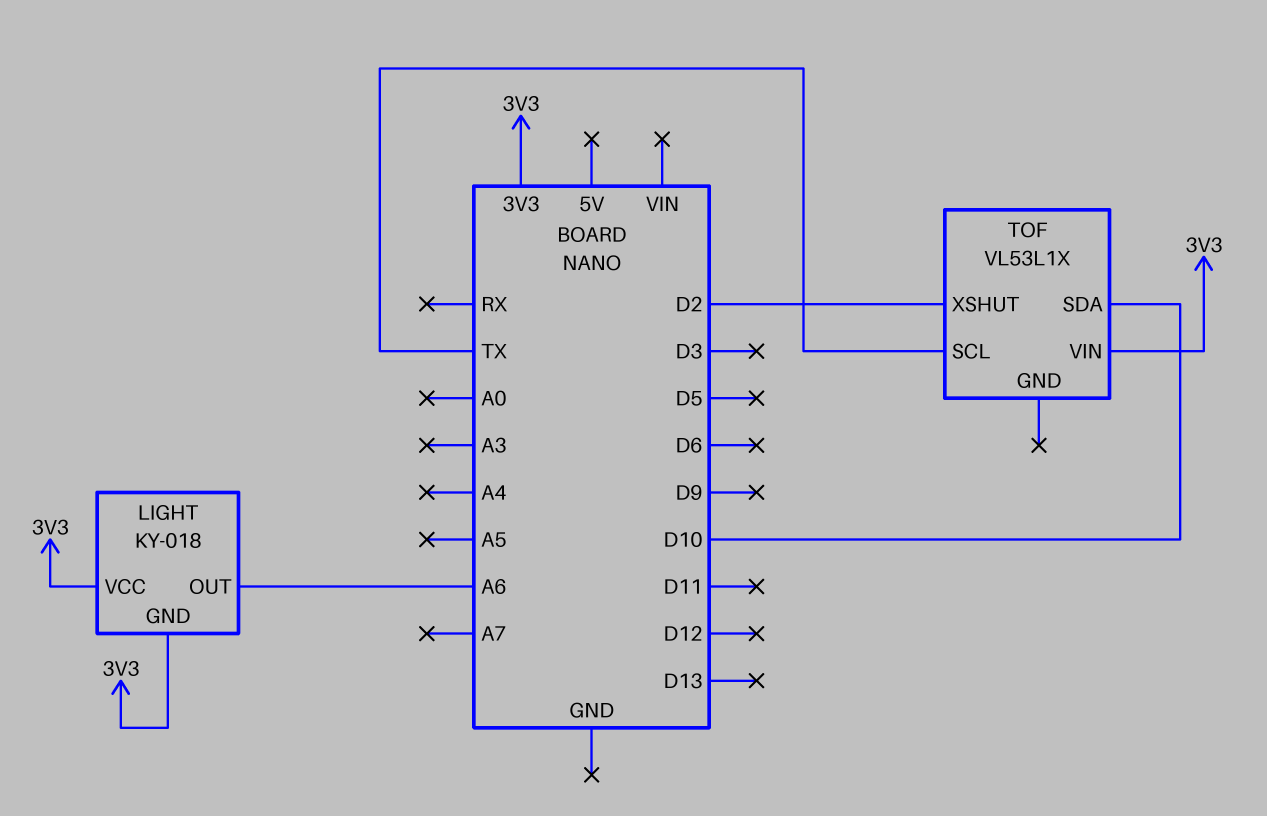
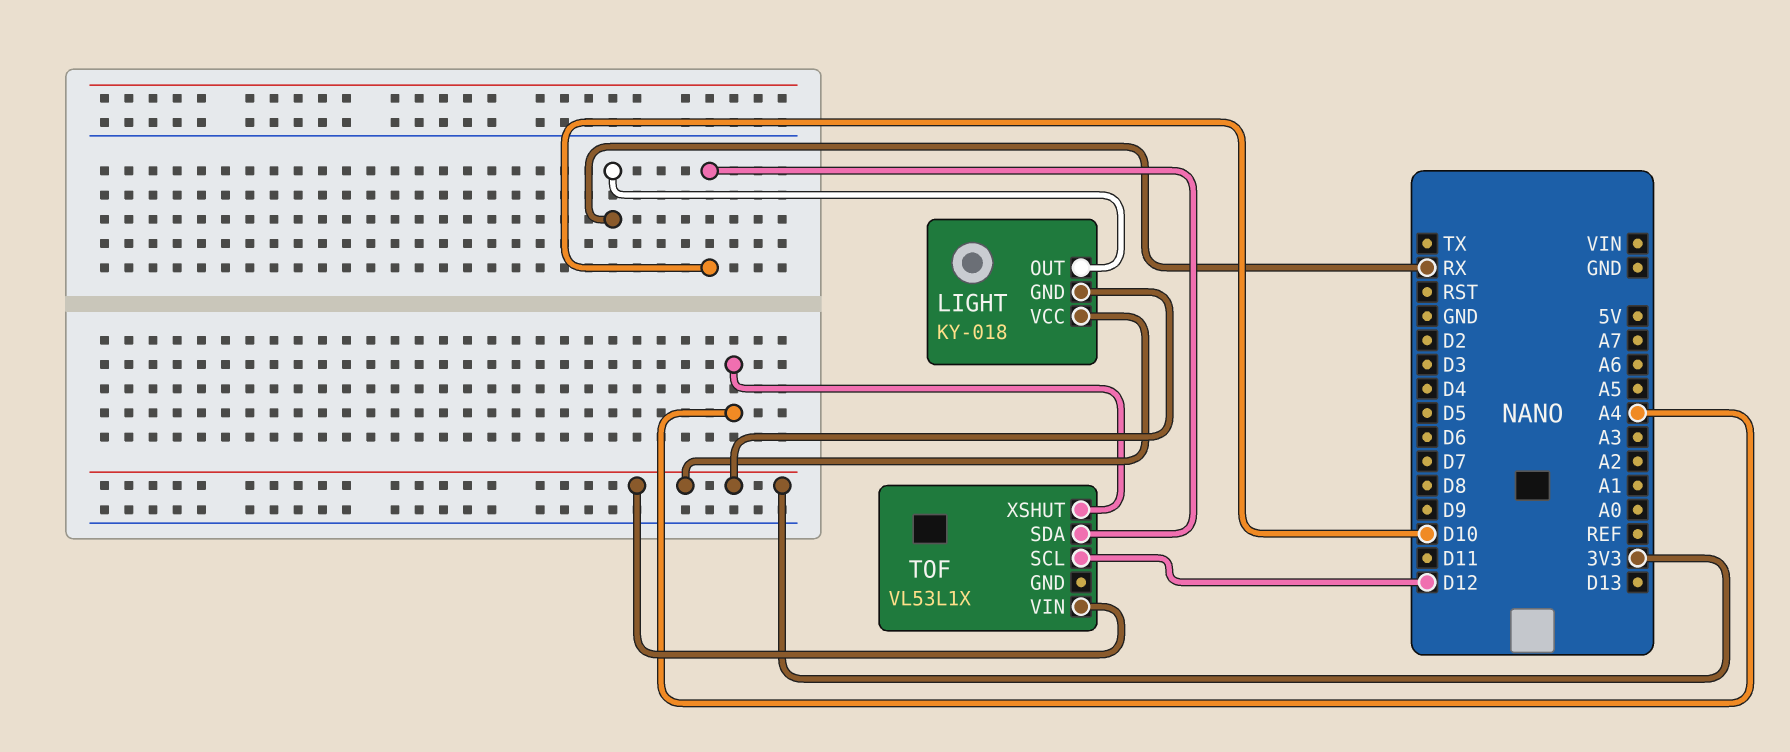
LIGHT pin OUT: A6 -> RX
TOF pin SCL: TX -> D12
TOF pin XSHUT: D2 -> A4

